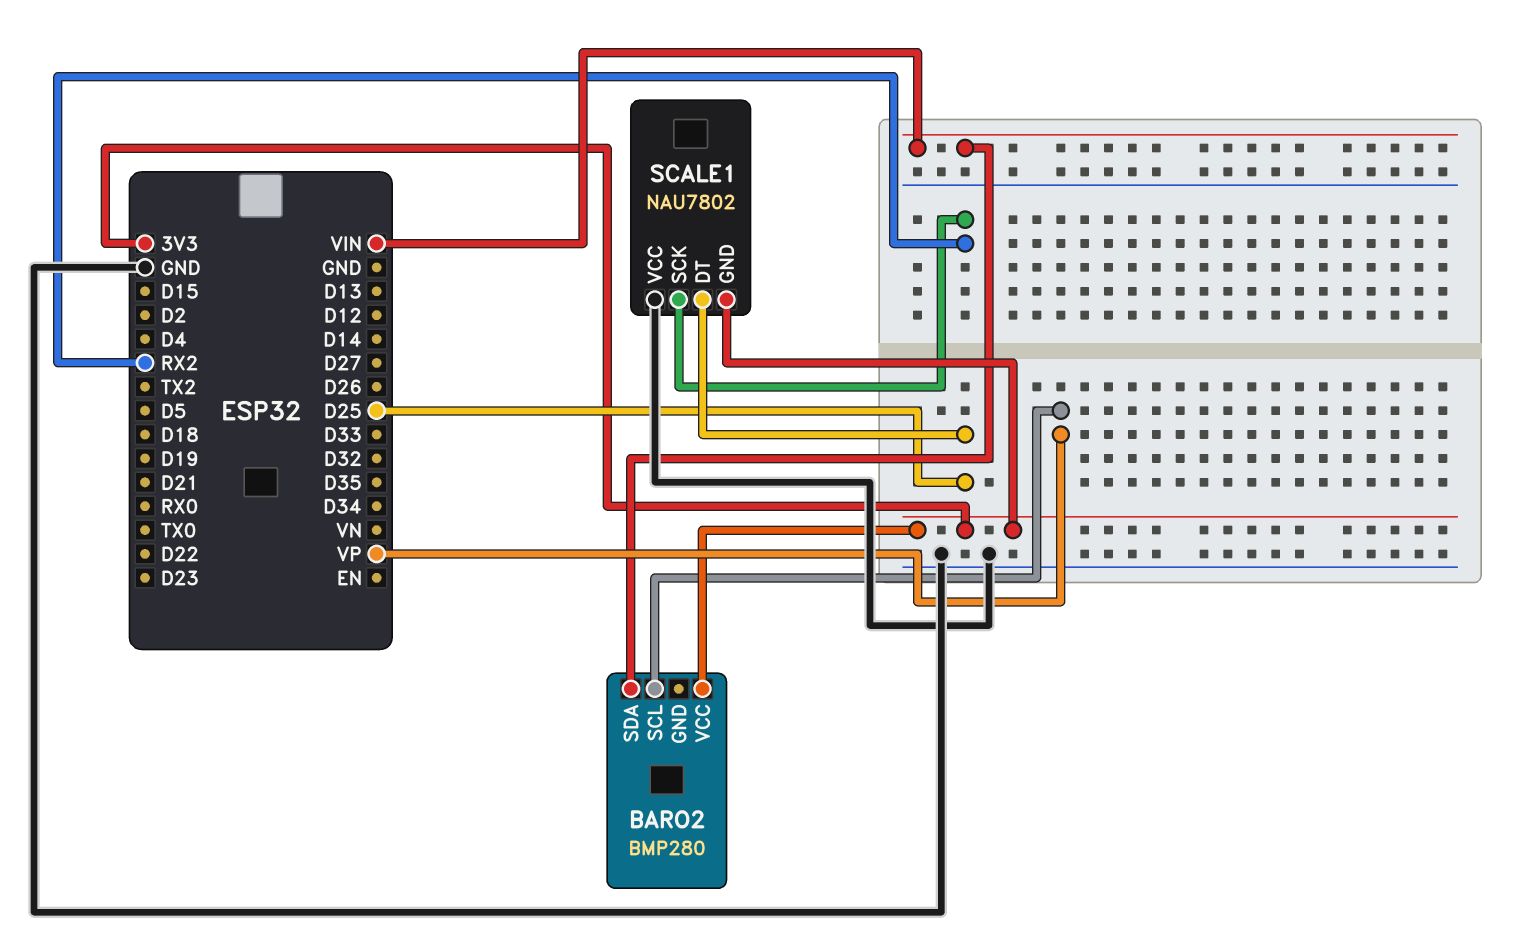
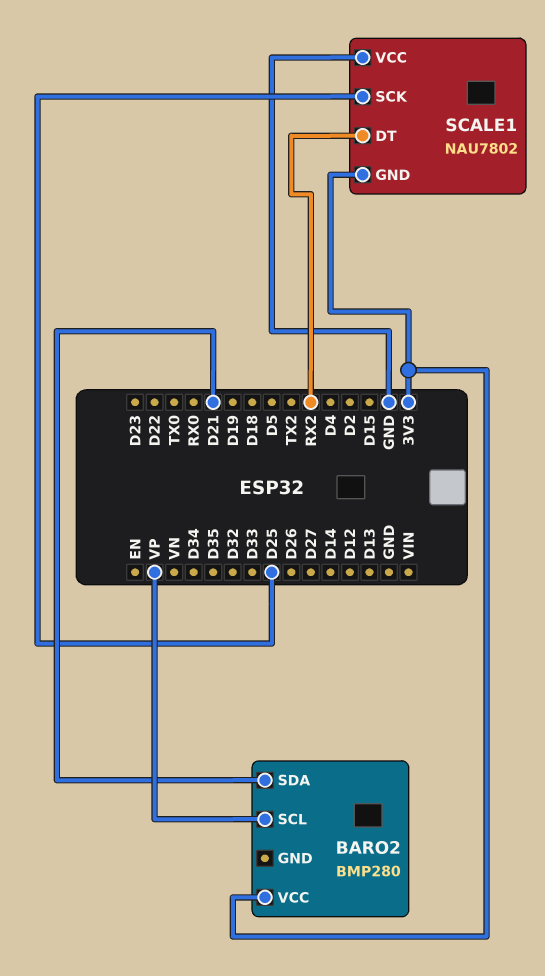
BARO2 pin SDA: VIN -> D21
SCALE1 pin DT: D25 -> RX2
SCALE1 pin SCK: RX2 -> D25

